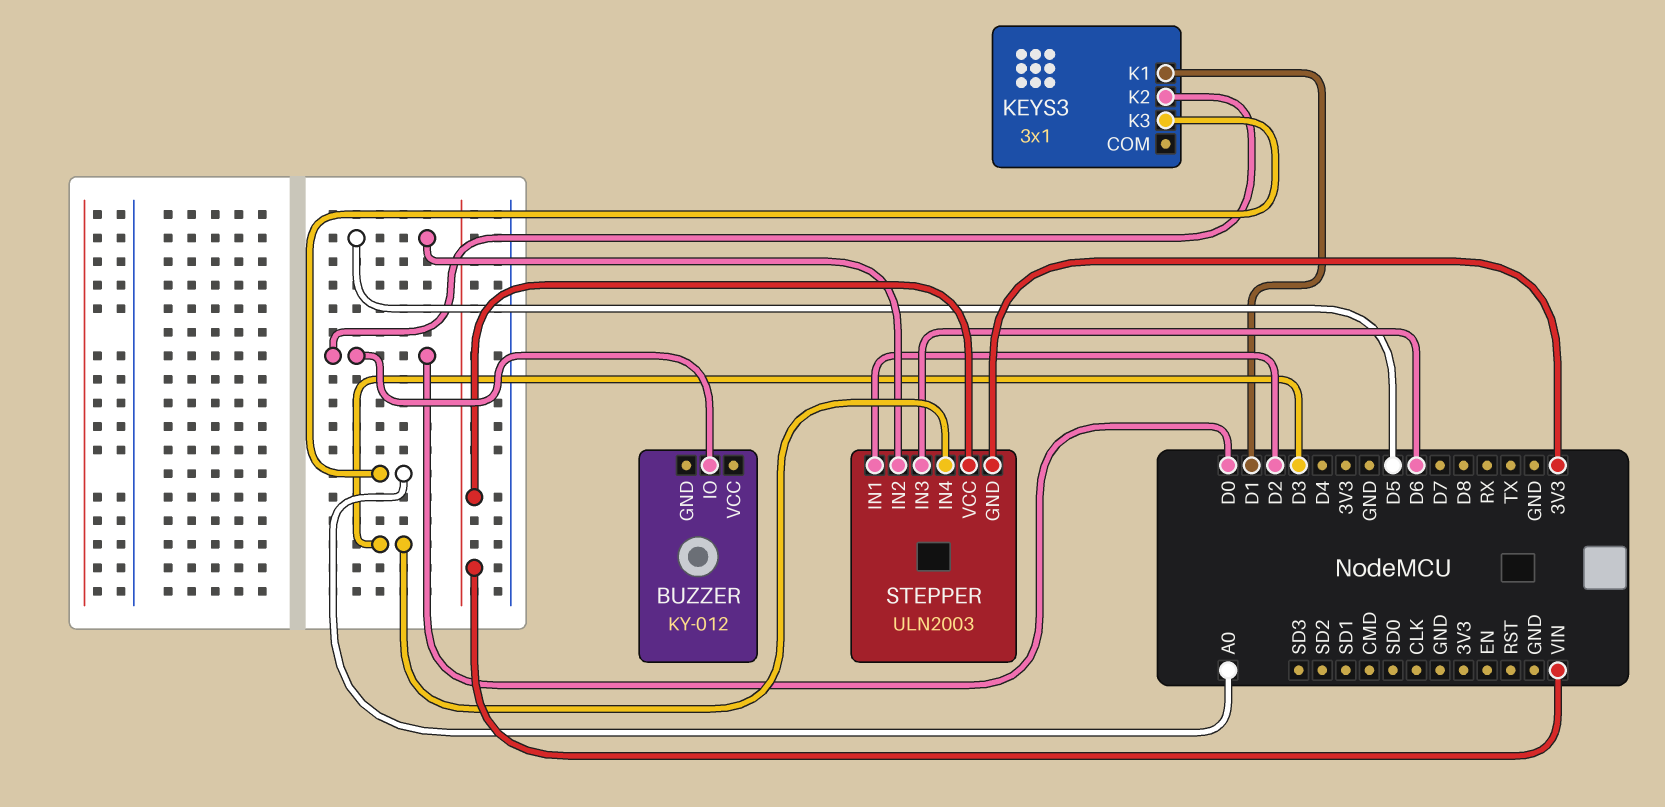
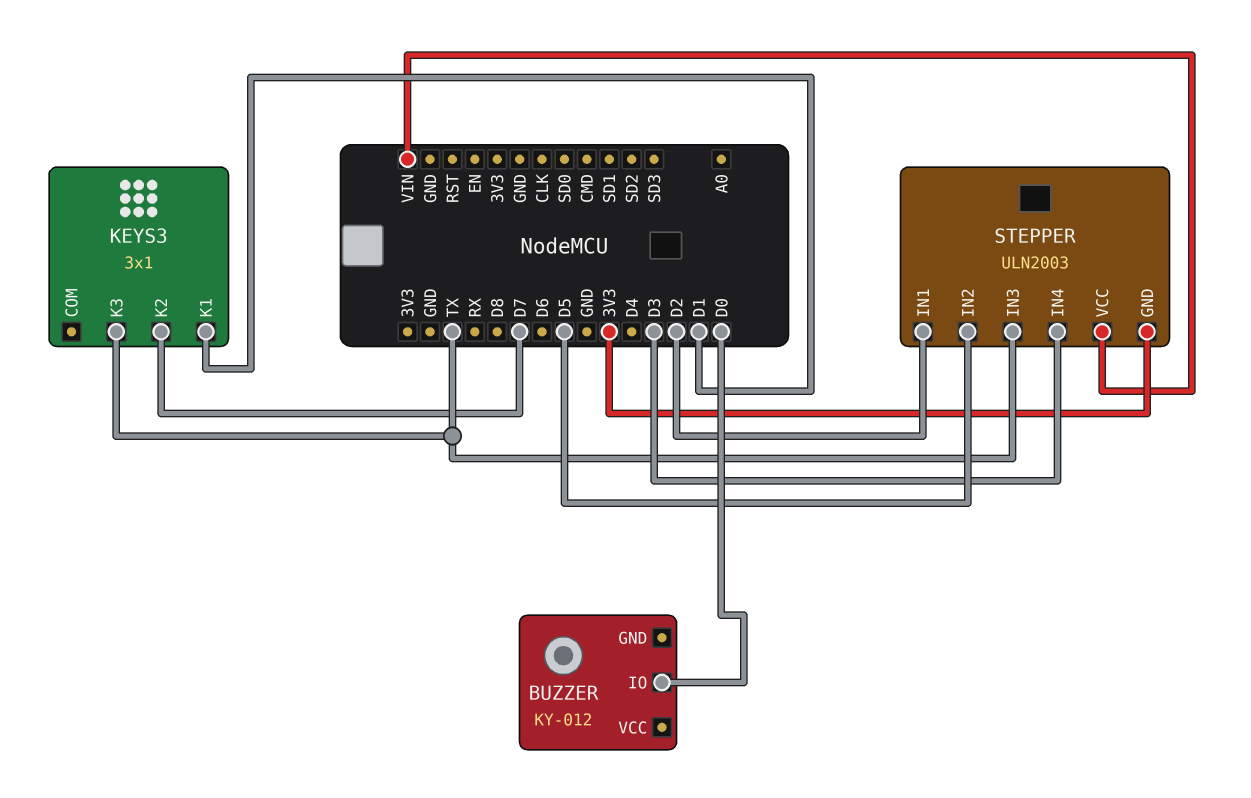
KEYS3 pin K2: D0 -> D7
KEYS3 pin K3: A0 -> TX
STEPPER pin IN3: D6 -> TX

